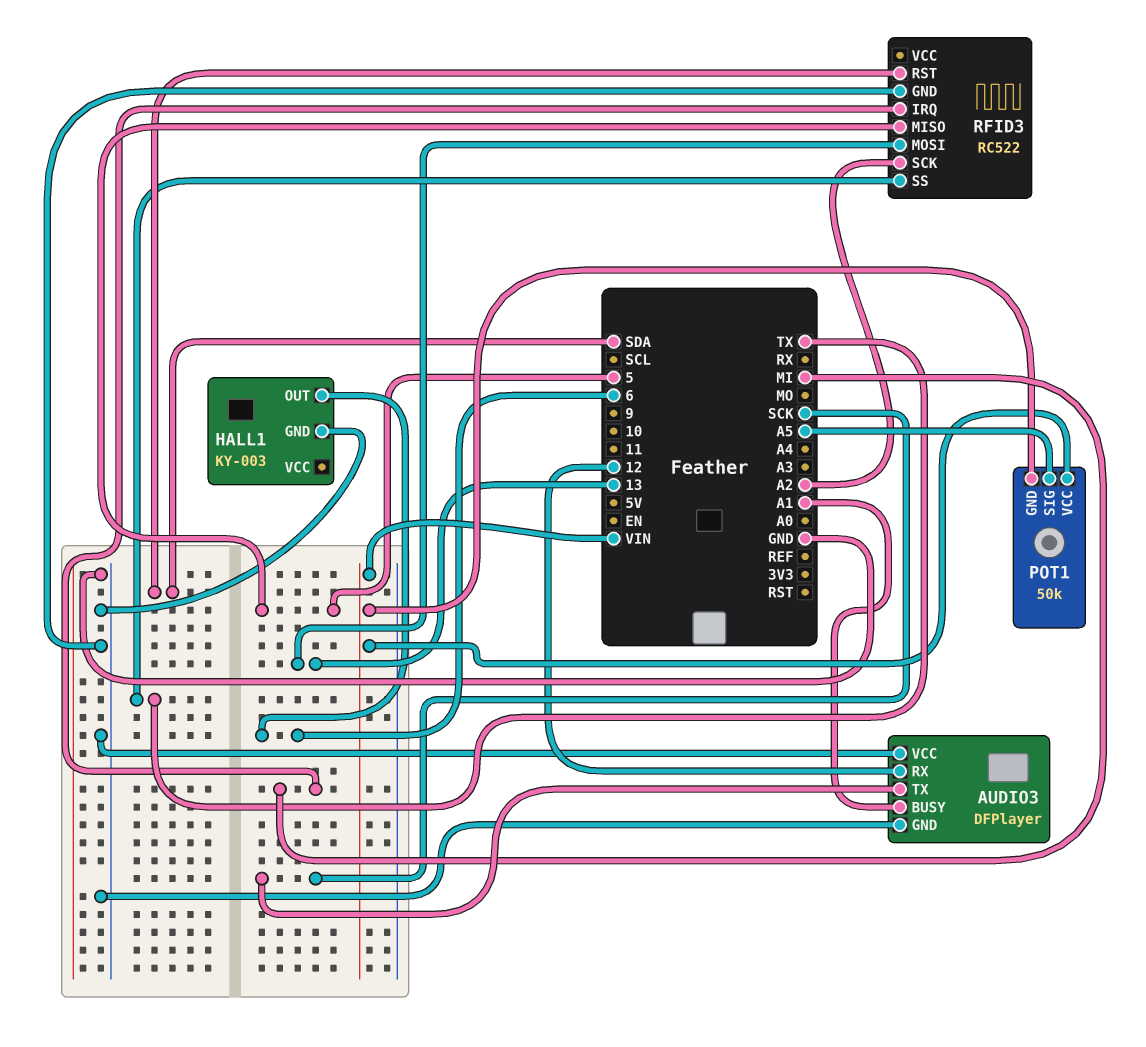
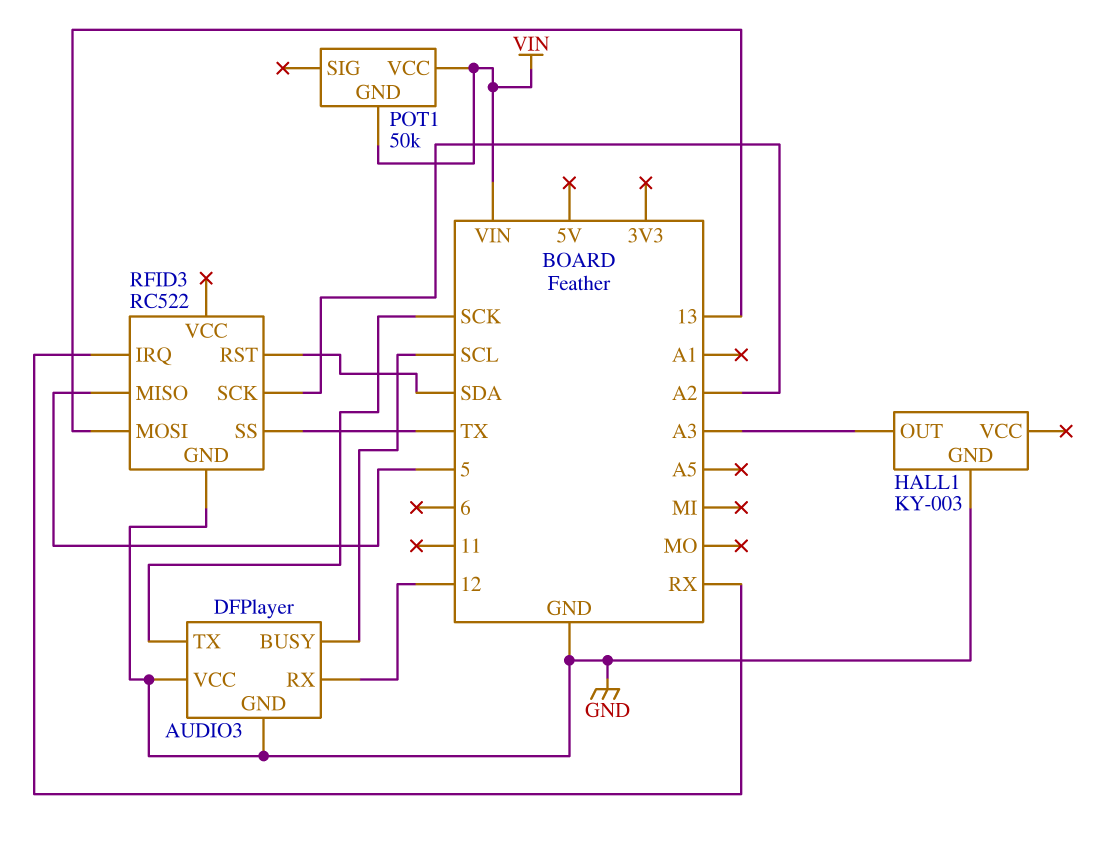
AUDIO3 pin BUSY: A1 -> SCL
HALL1 pin OUT: 6 -> A3
POT1 pin SIG: A5 -> none
RFID3 pin IRQ: MI -> RX

